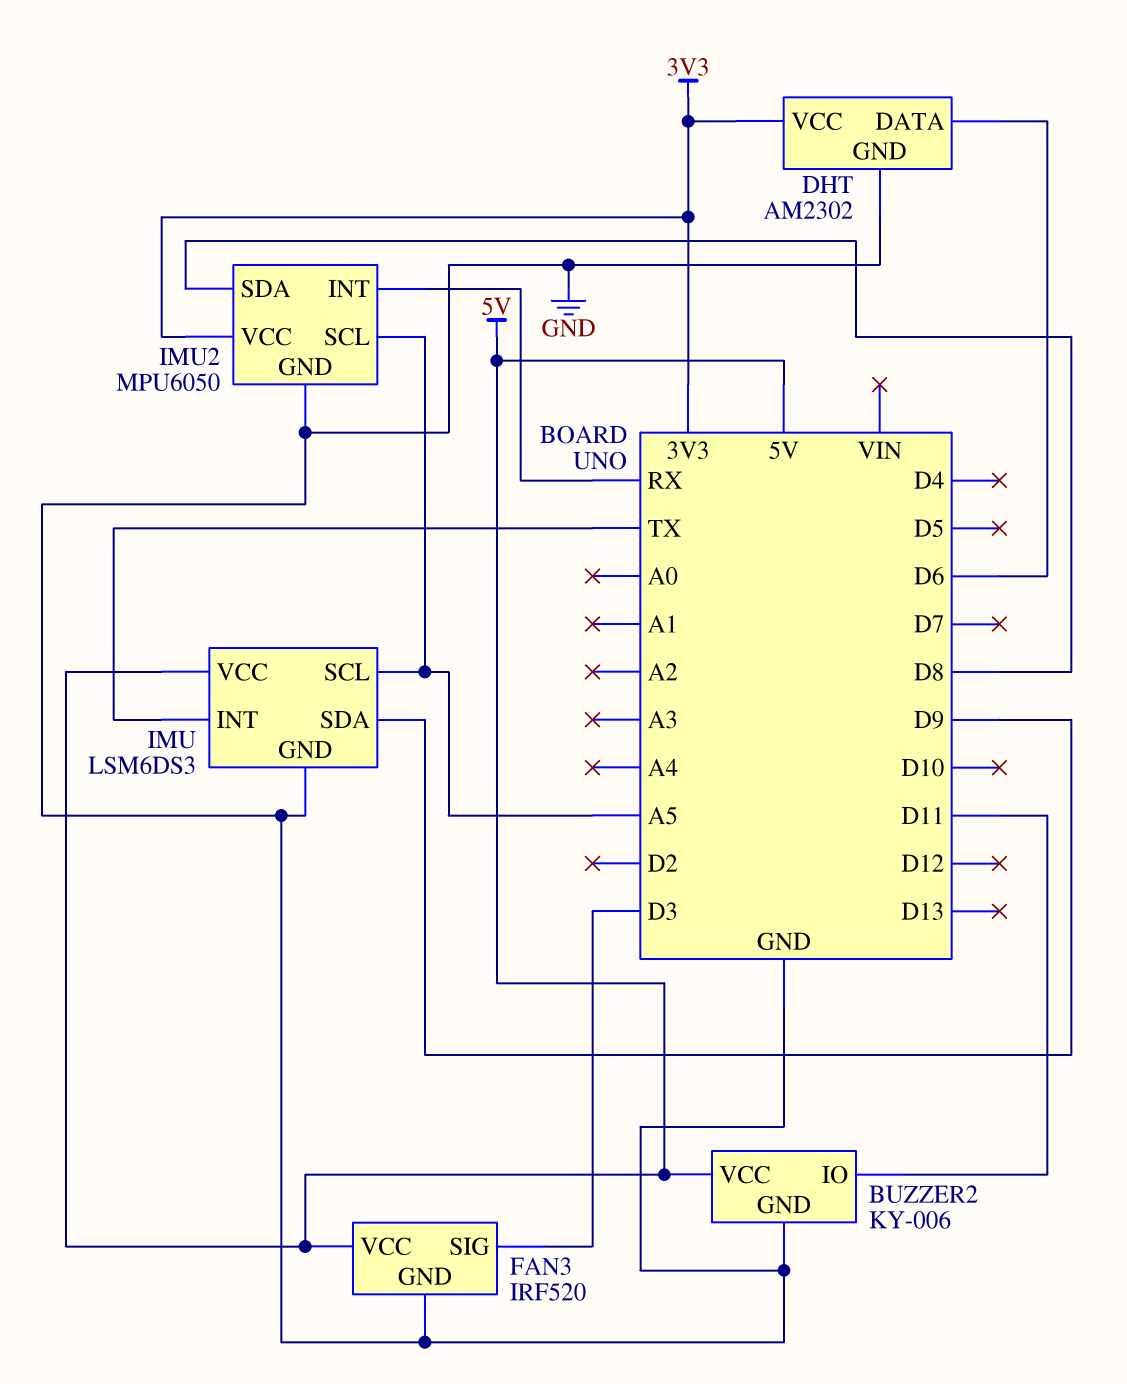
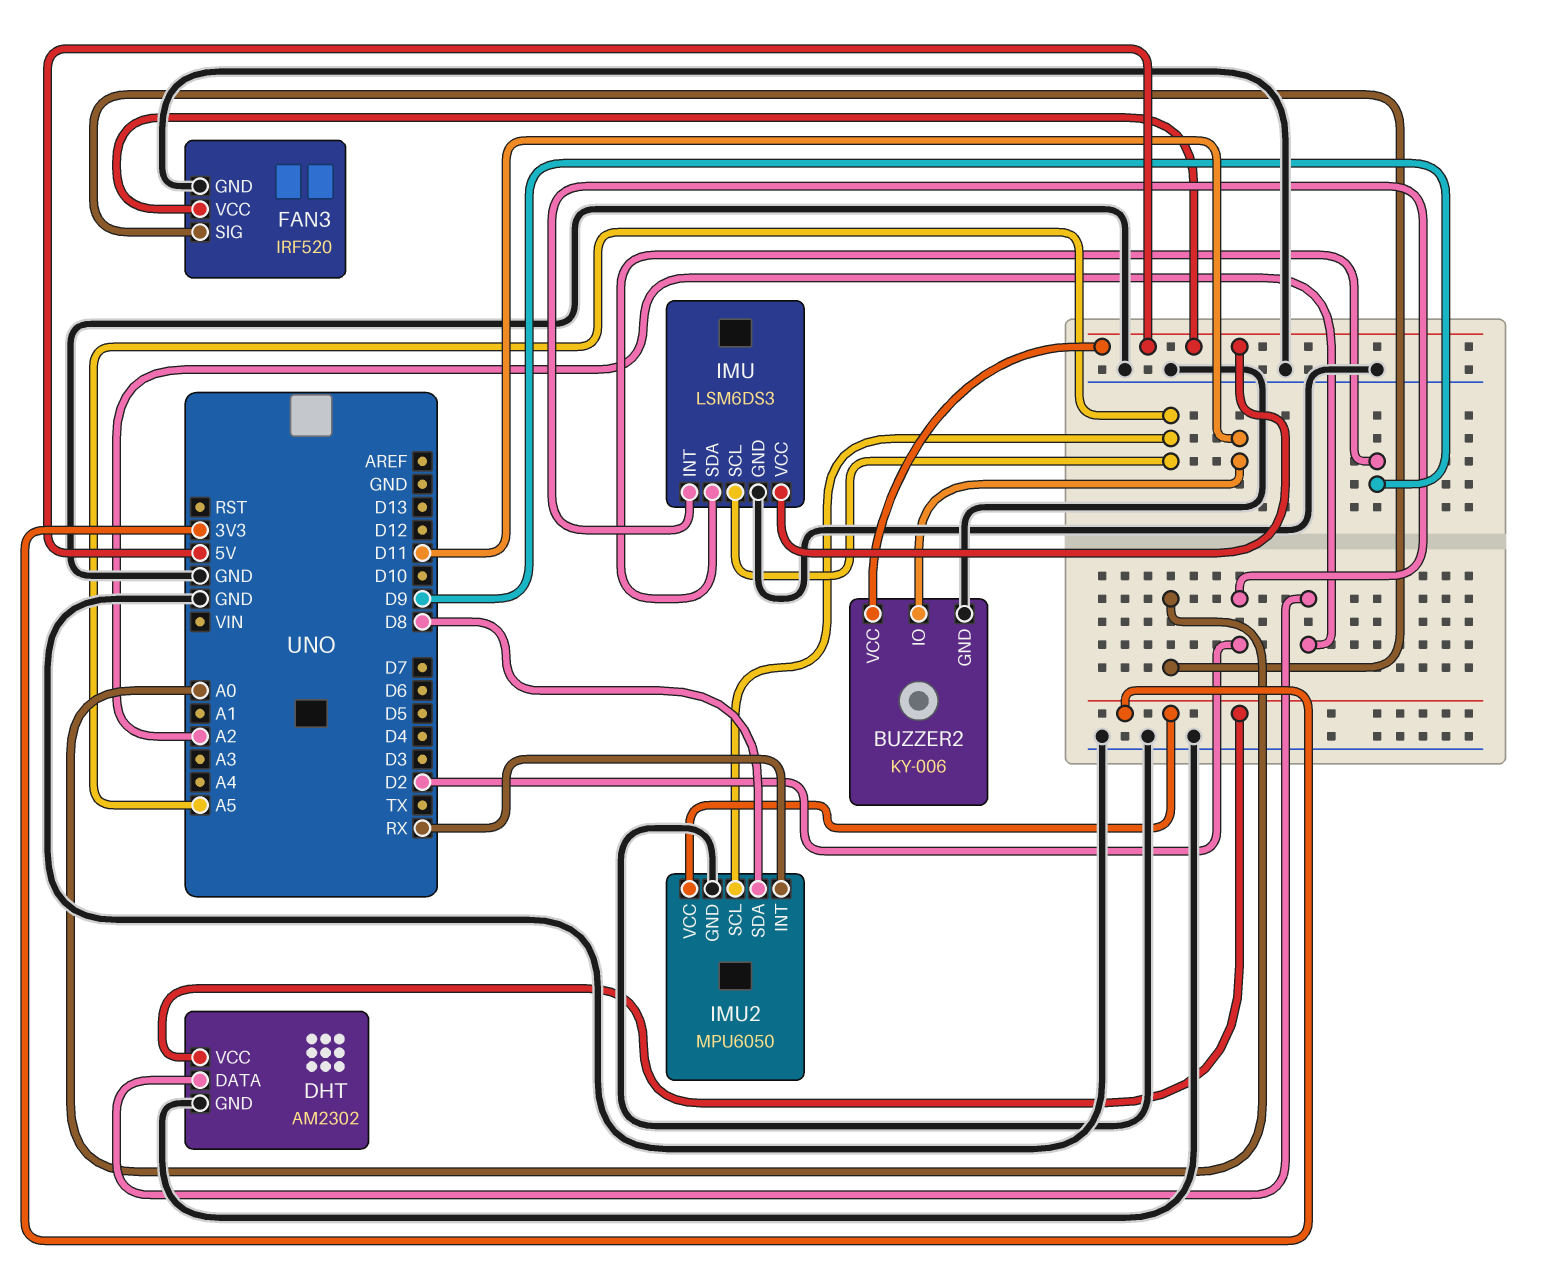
DHT pin DATA: D6 -> A2
FAN3 pin SIG: D3 -> A0
IMU pin INT: TX -> D2

